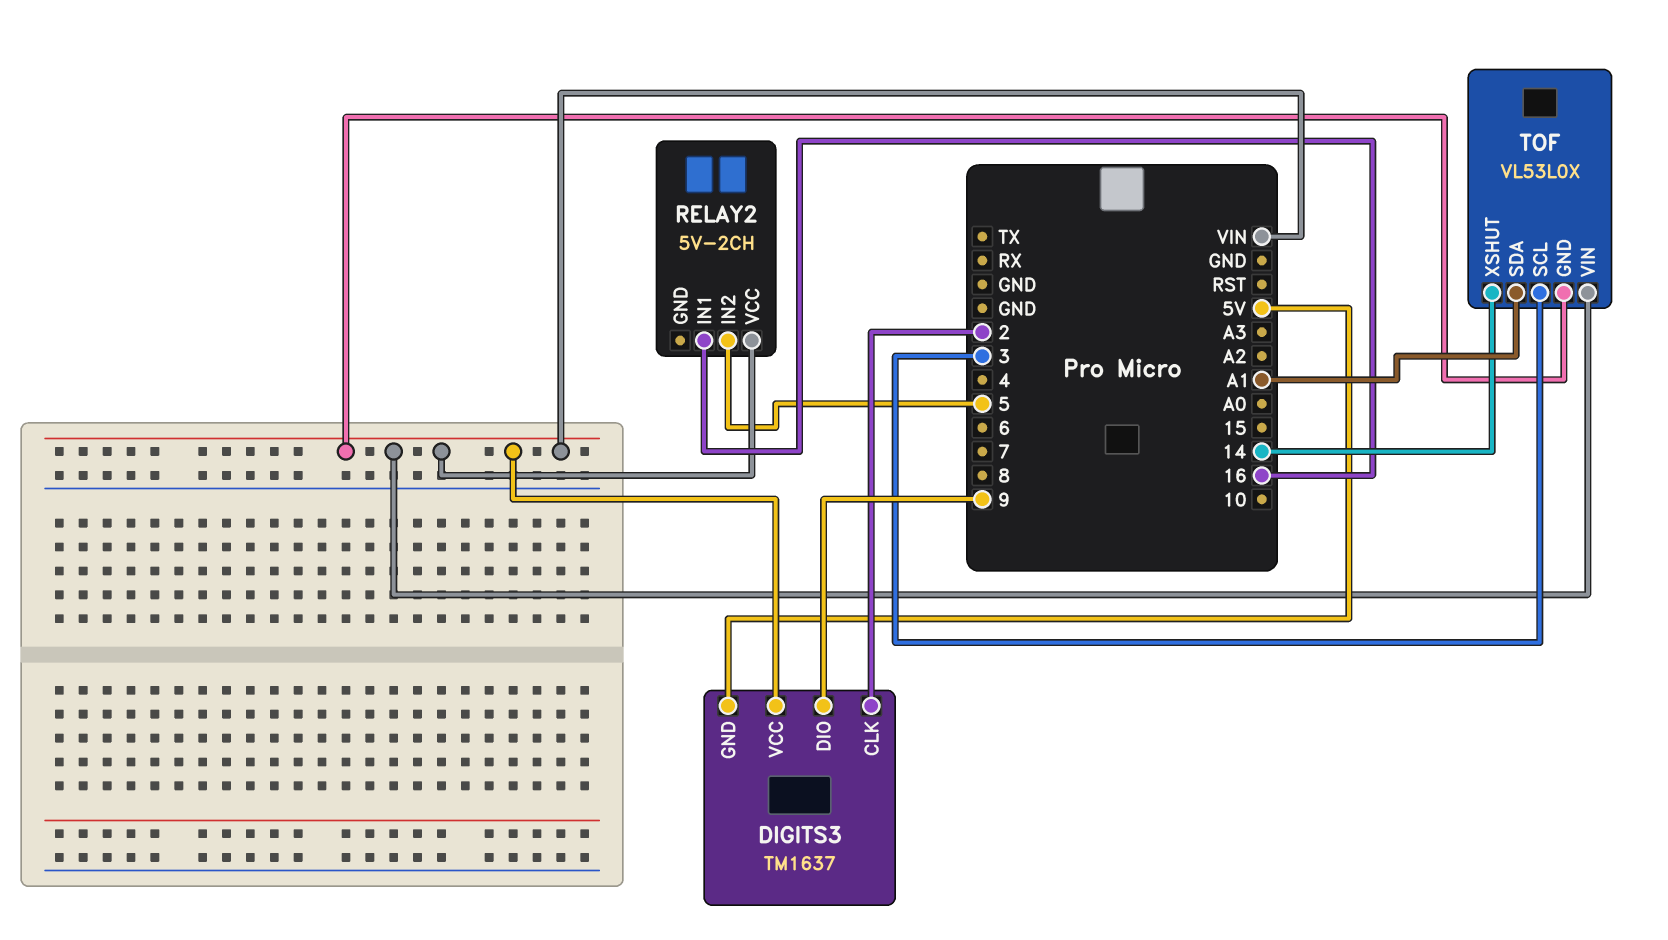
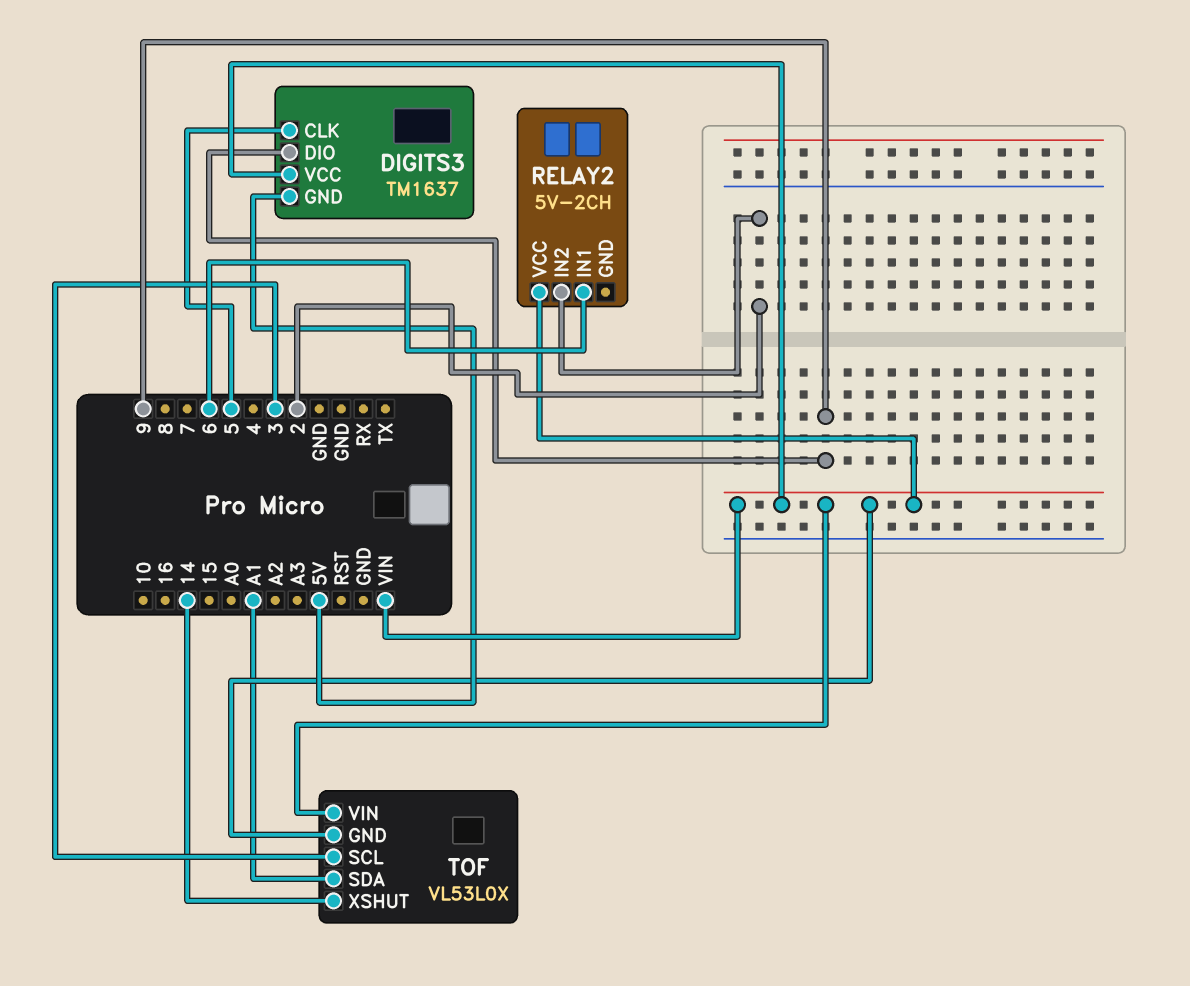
DIGITS3 pin CLK: 2 -> 5
RELAY2 pin IN1: 16 -> 6
RELAY2 pin IN2: 5 -> 2

